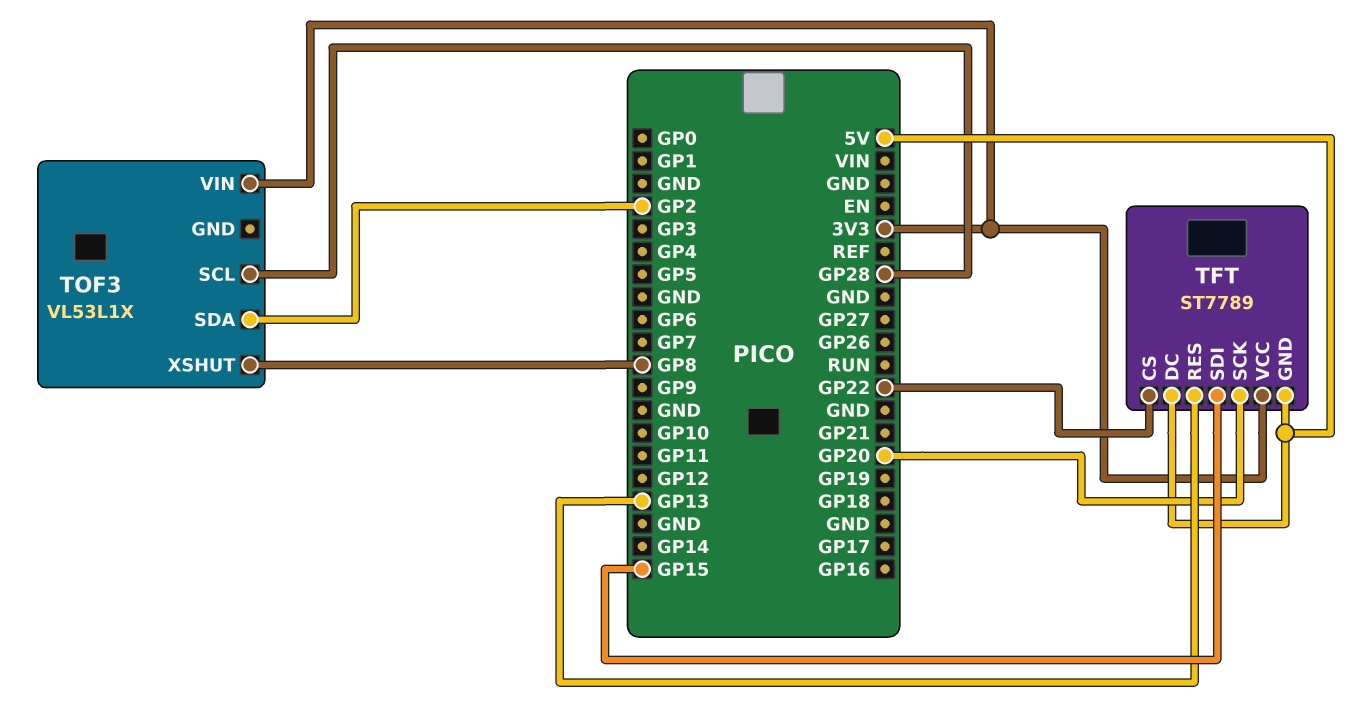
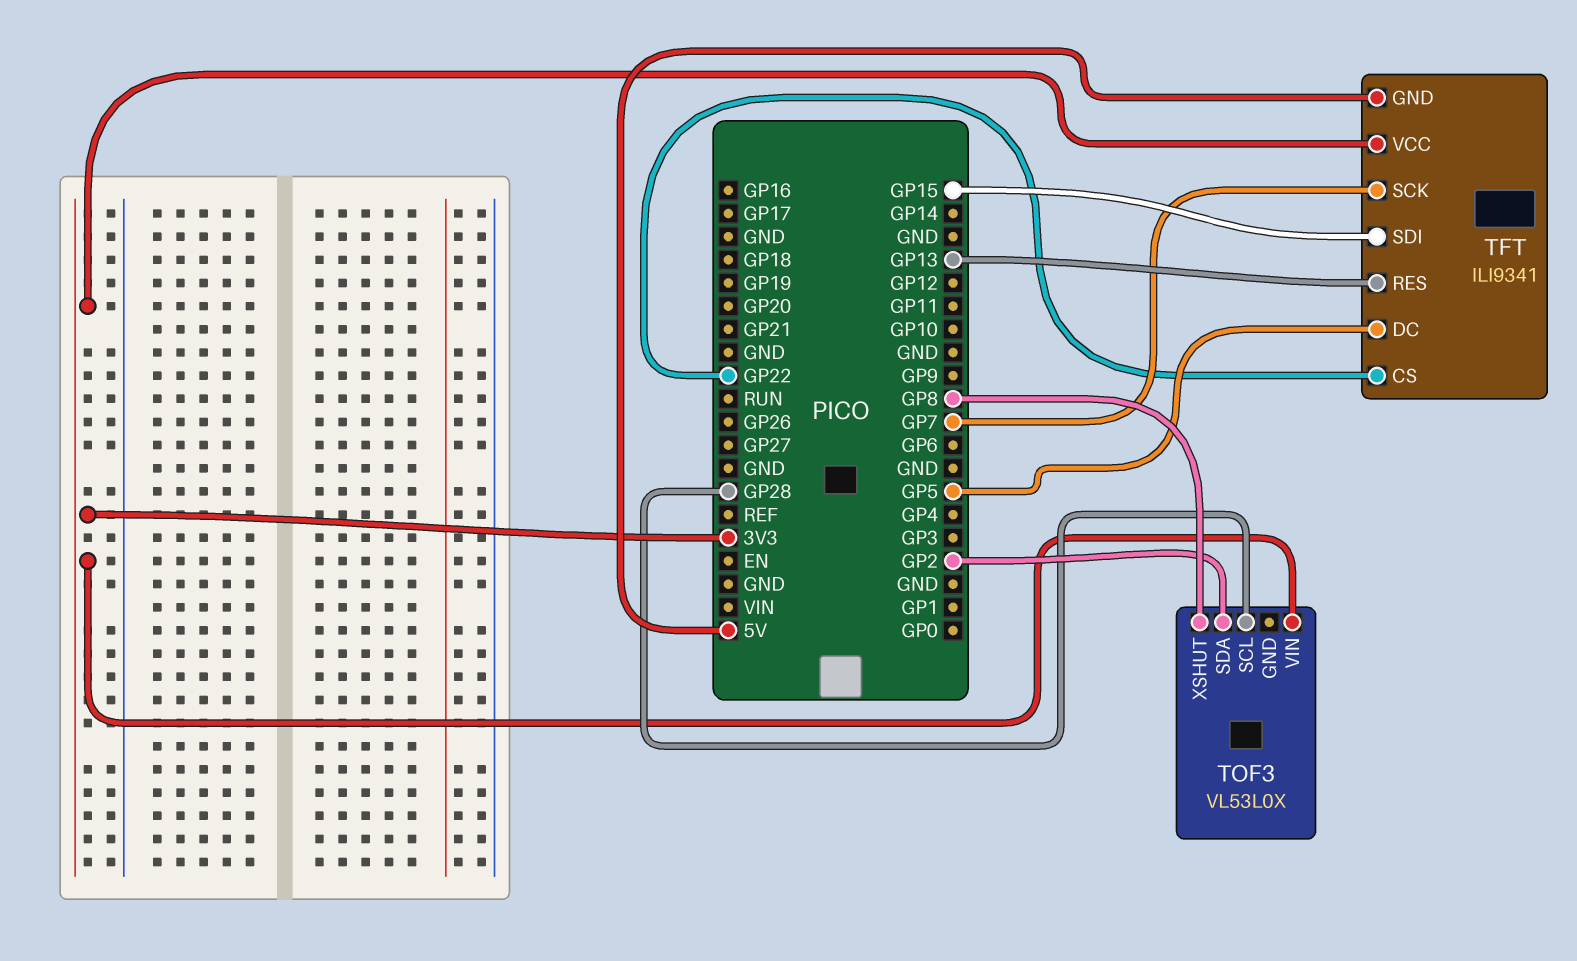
TFT: ST7789 -> ILI9341
TFT pin DC: 5V -> GP5
TFT pin SCK: GP20 -> GP7
TOF3: VL53L1X -> VL53L0X

